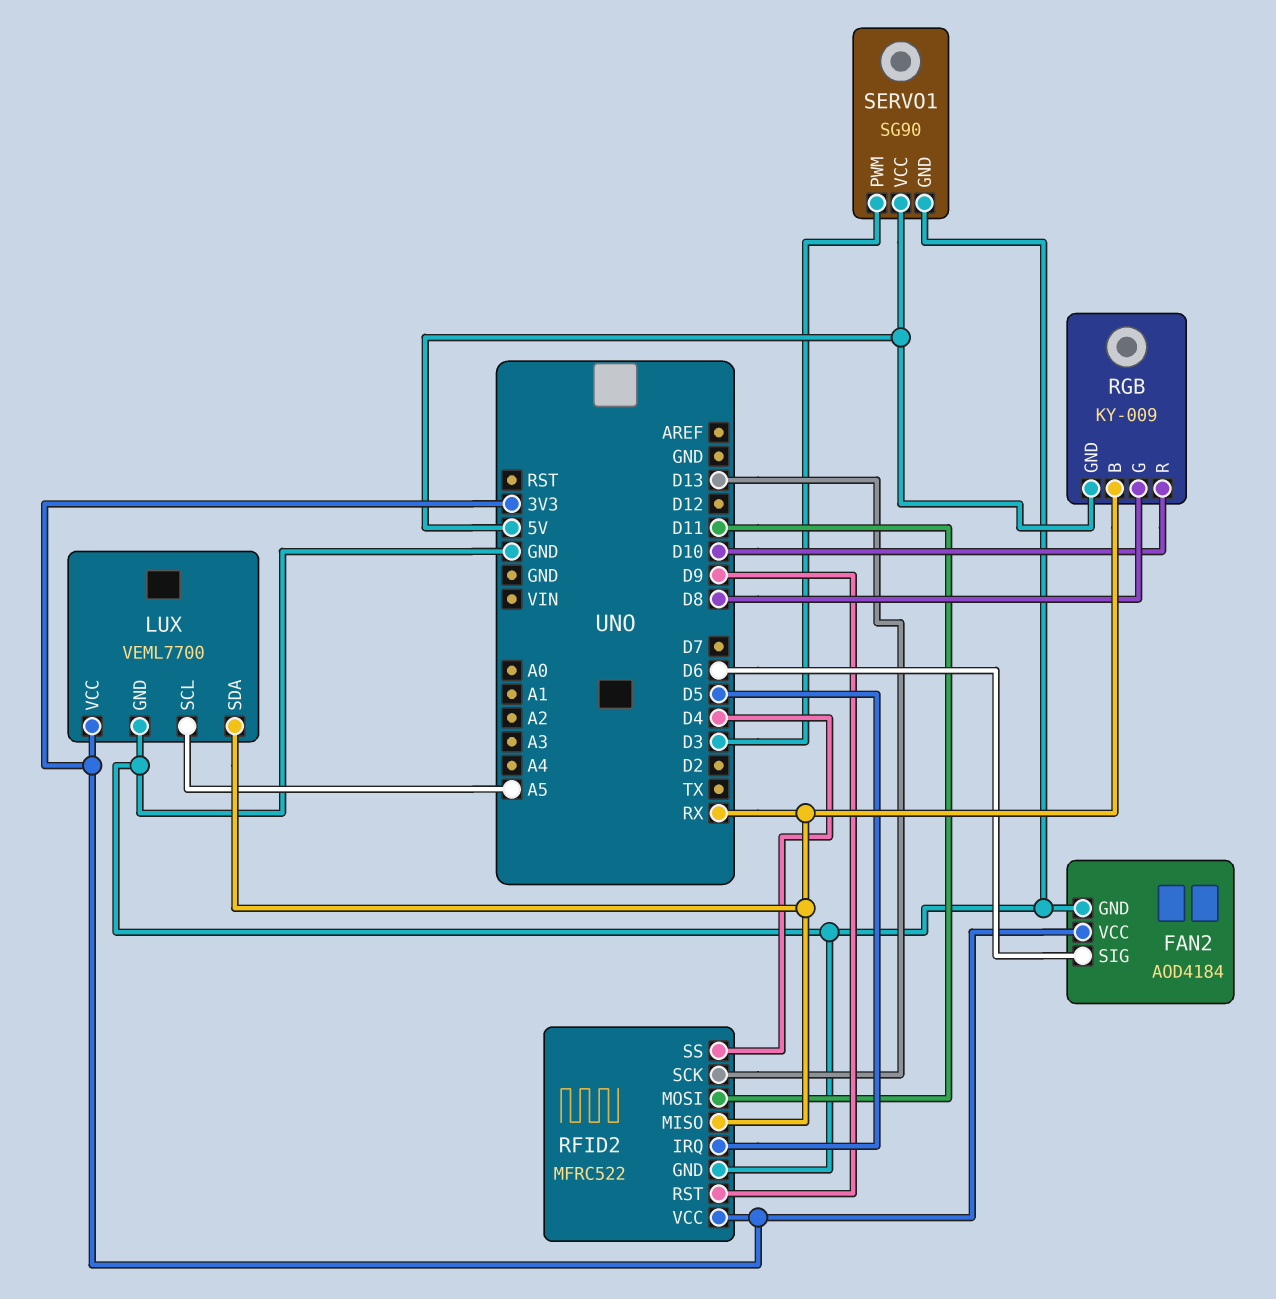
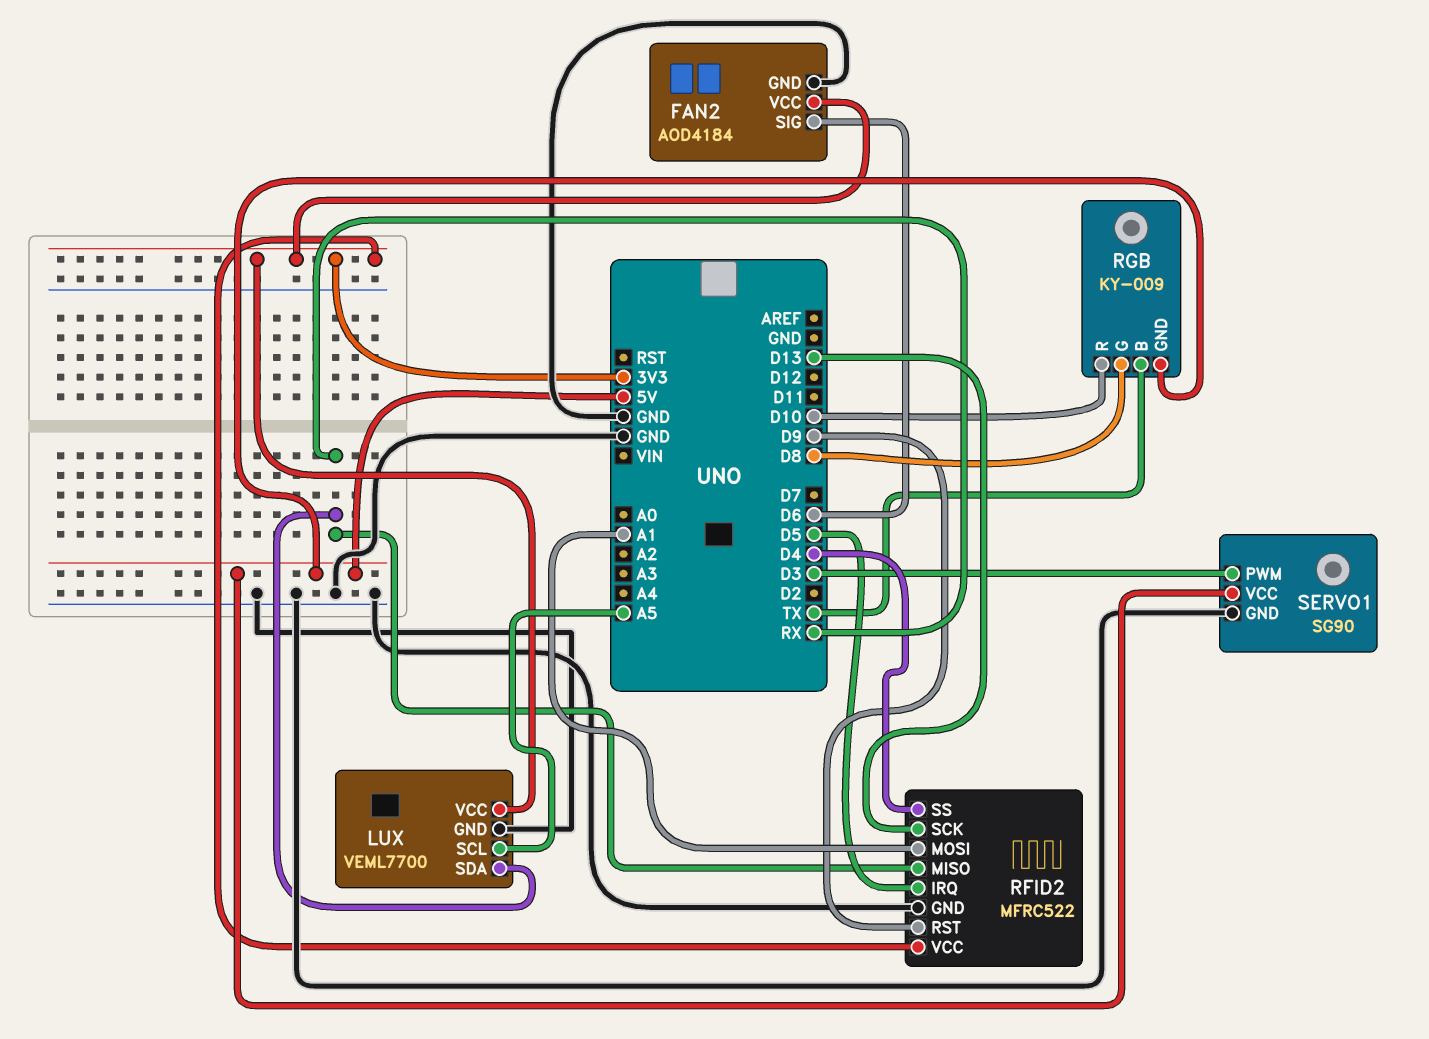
RFID2 pin MOSI: D11 -> A1
RGB pin B: RX -> TX

